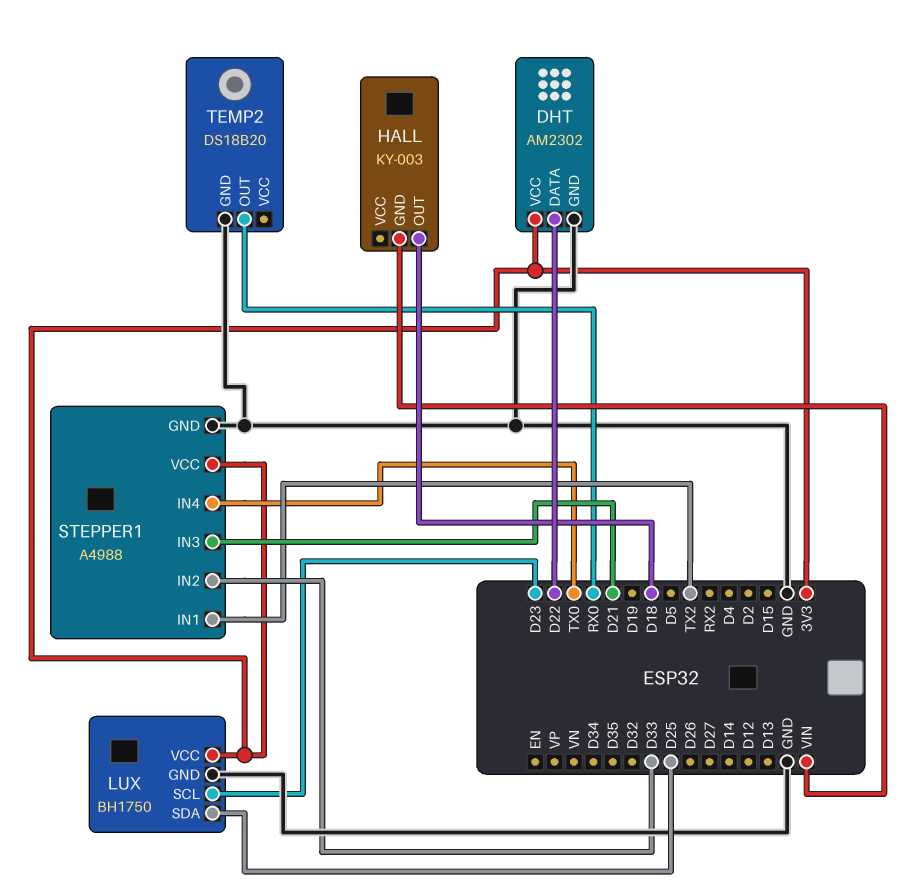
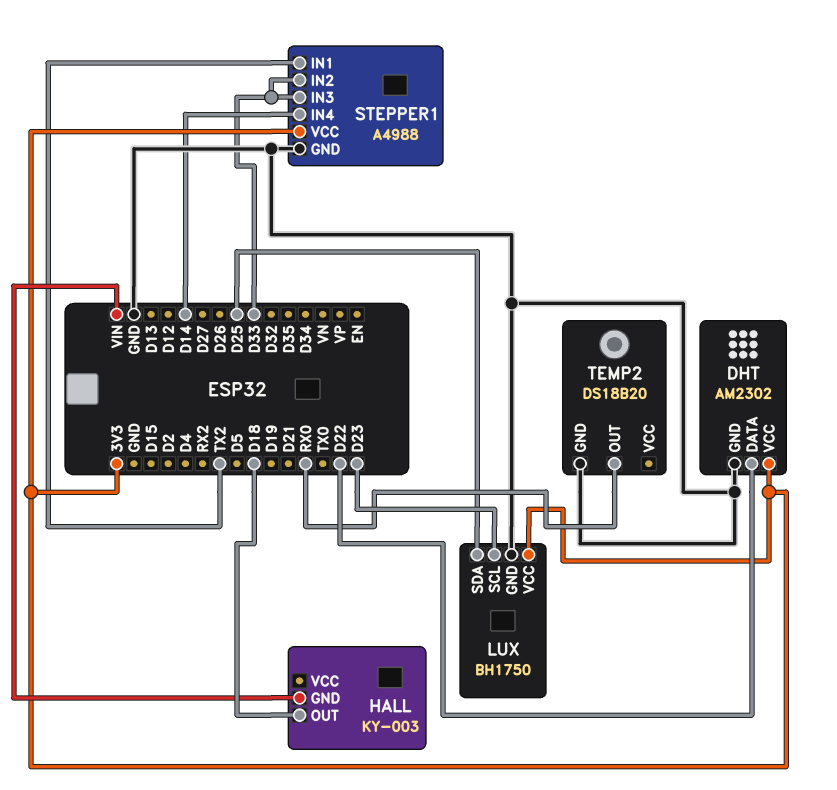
STEPPER1 pin IN3: D21 -> D33
STEPPER1 pin IN4: TX0 -> D14

